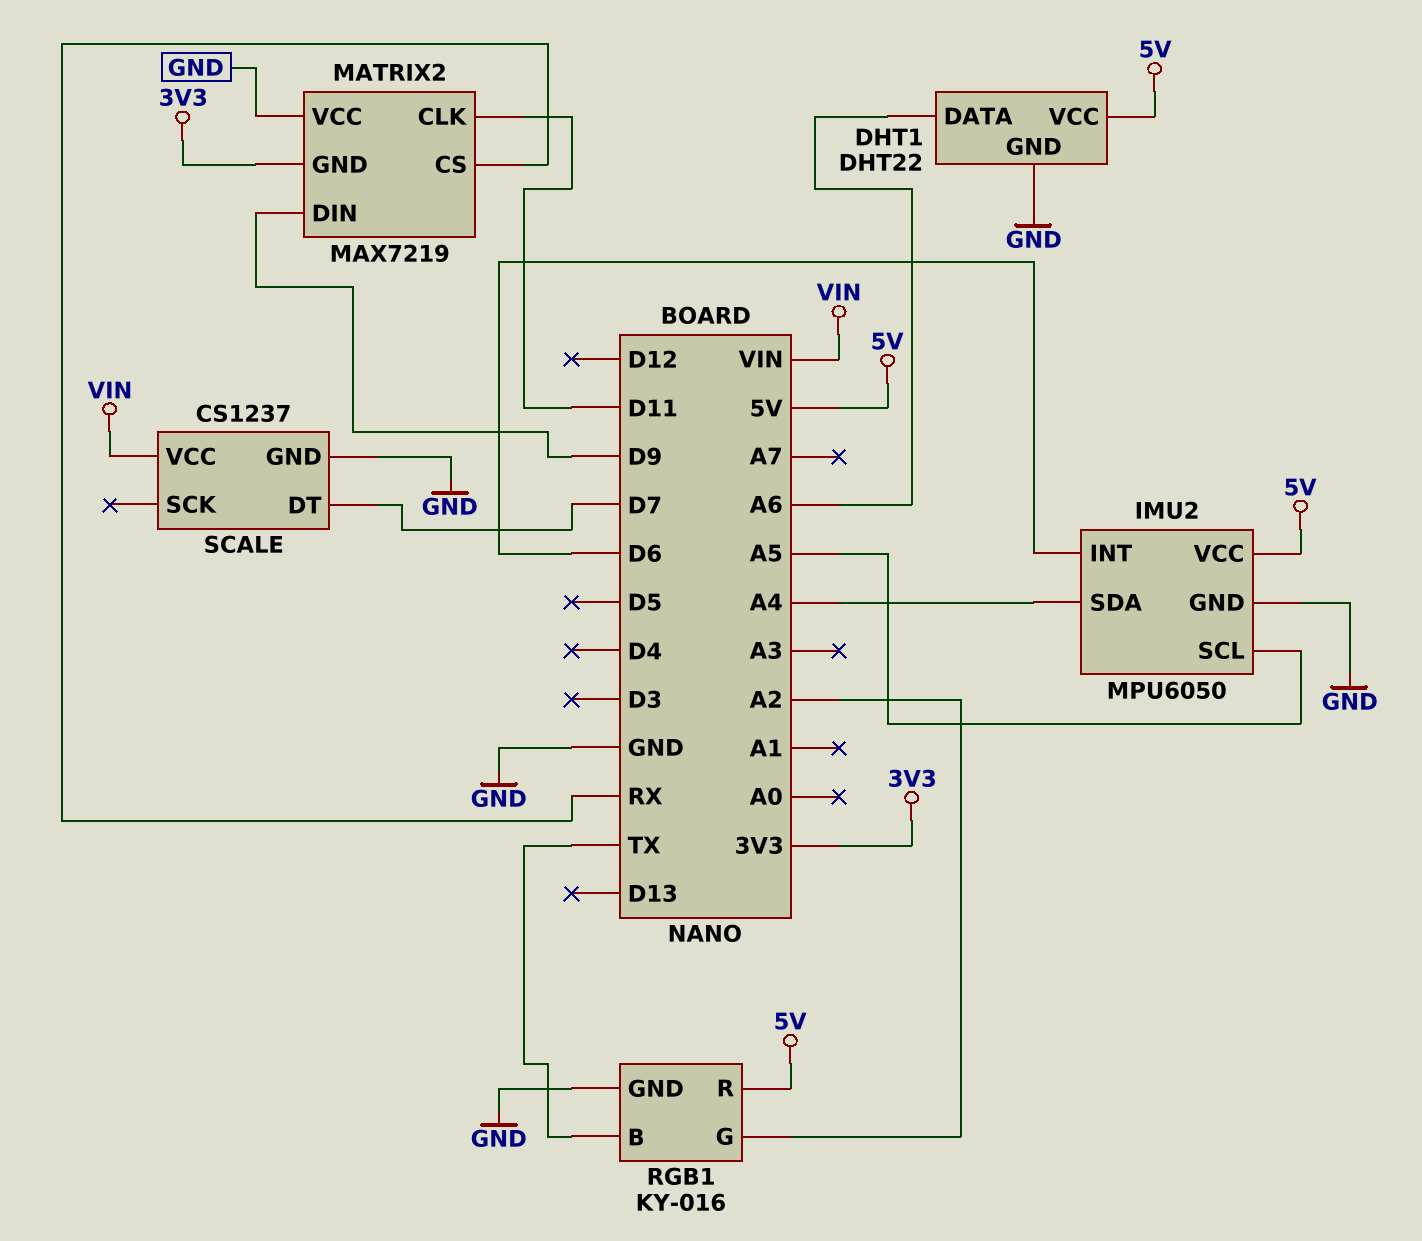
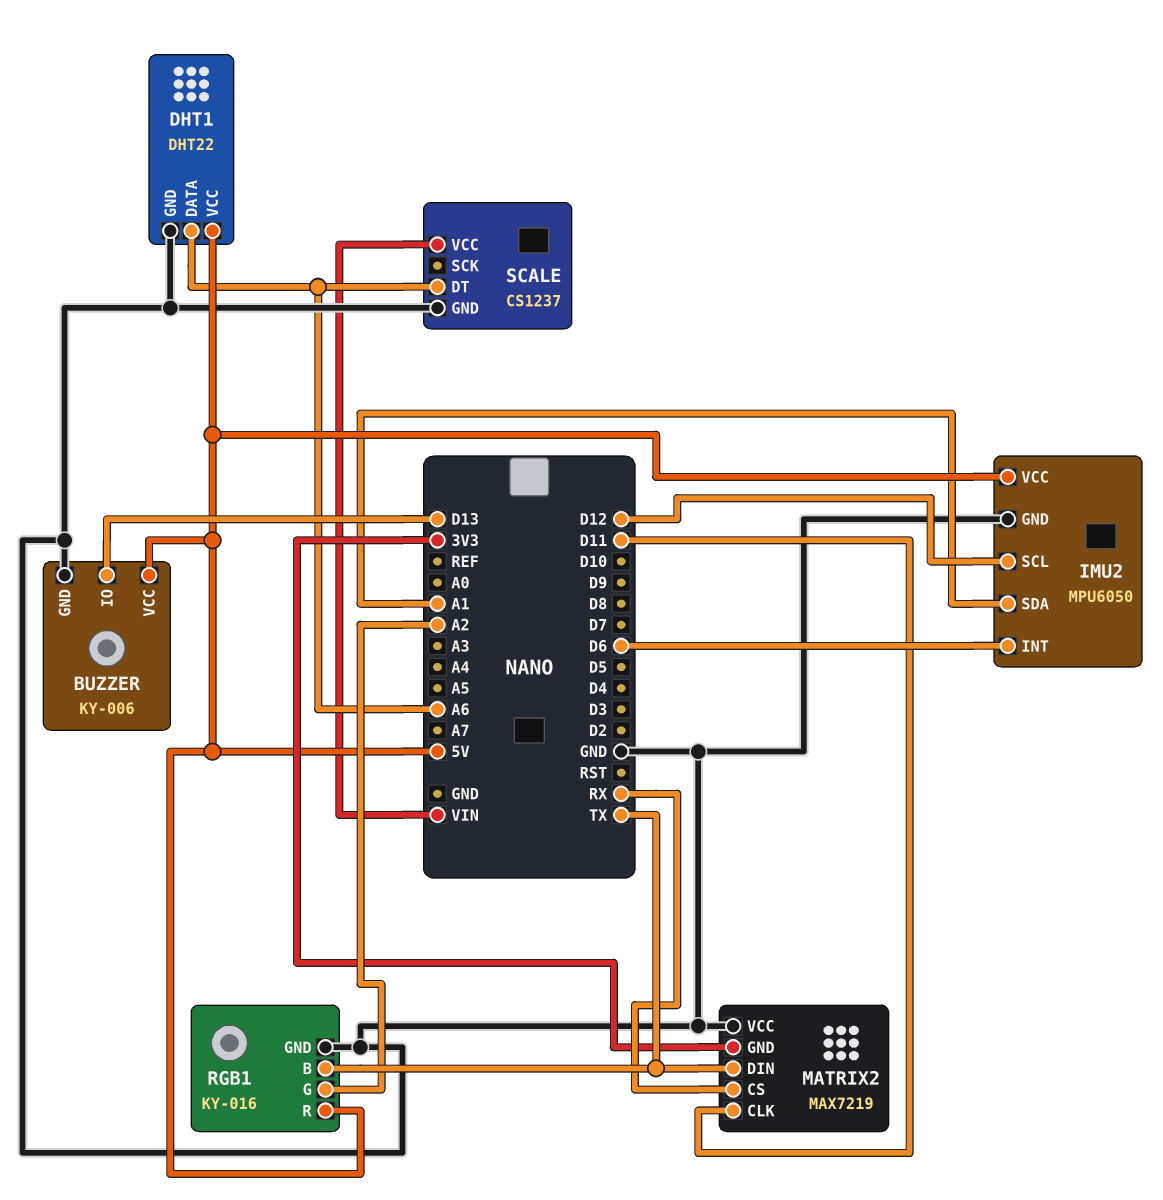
BUZZER: none -> KY-006
BUZZER pin GND: none -> GND
BUZZER pin IO: none -> D13
BUZZER pin VCC: none -> 5V
IMU2 pin SCL: A5 -> D12
IMU2 pin SDA: A4 -> A1
MATRIX2 pin DIN: D9 -> TX
SCALE pin DT: D7 -> A6

